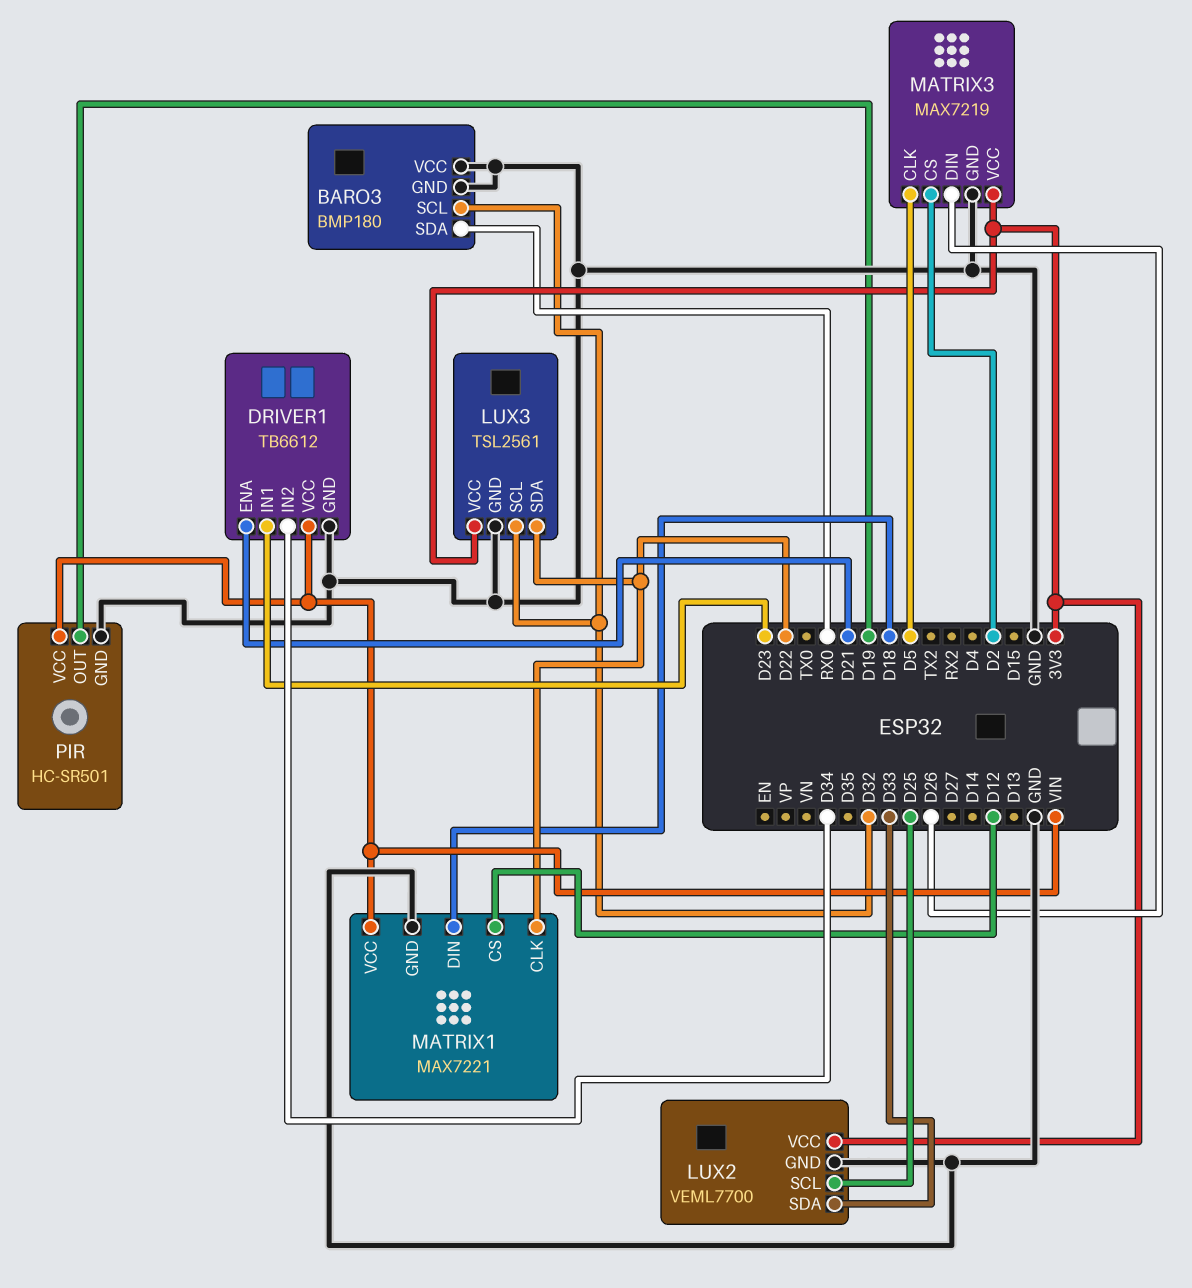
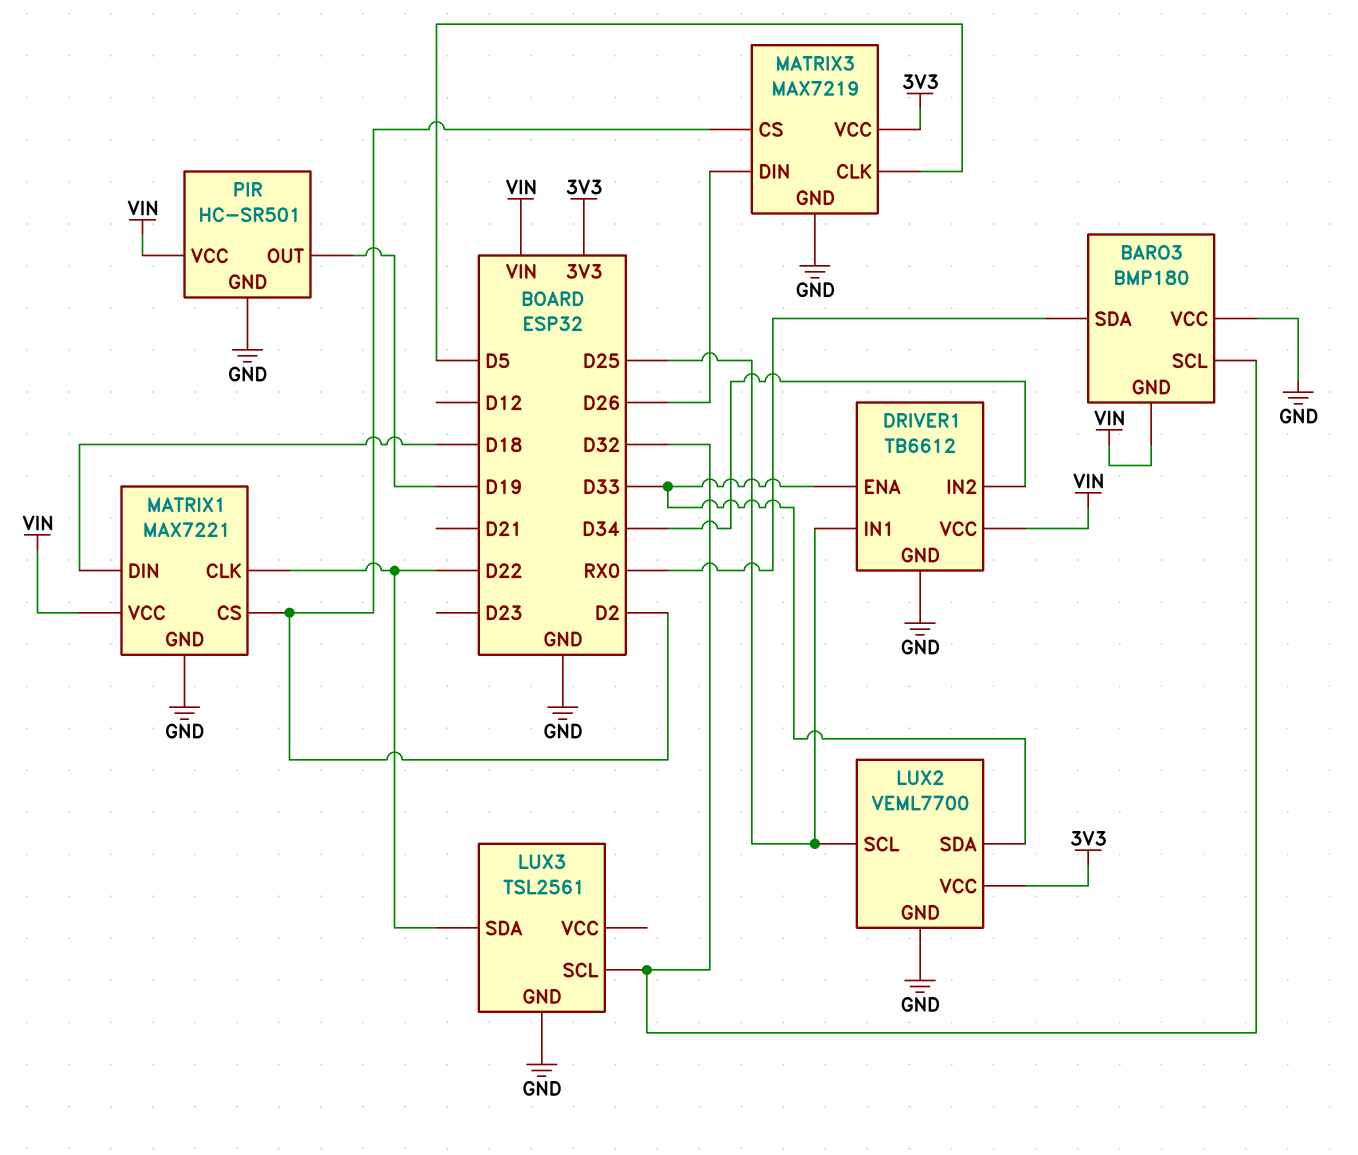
BARO3 pin GND: GND -> VIN
DRIVER1 pin ENA: D21 -> D33
DRIVER1 pin IN1: D23 -> D25
LUX3 pin VCC: 3V3 -> none
MATRIX1 pin CS: D12 -> D2

